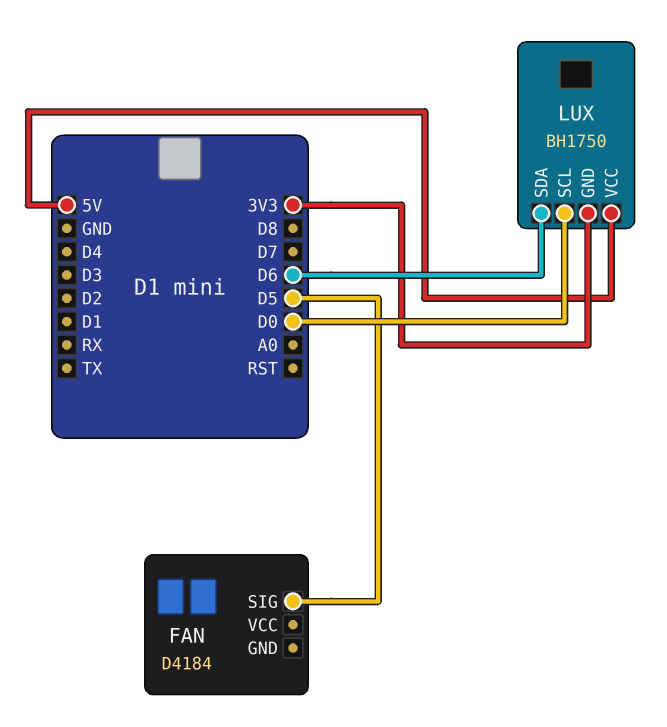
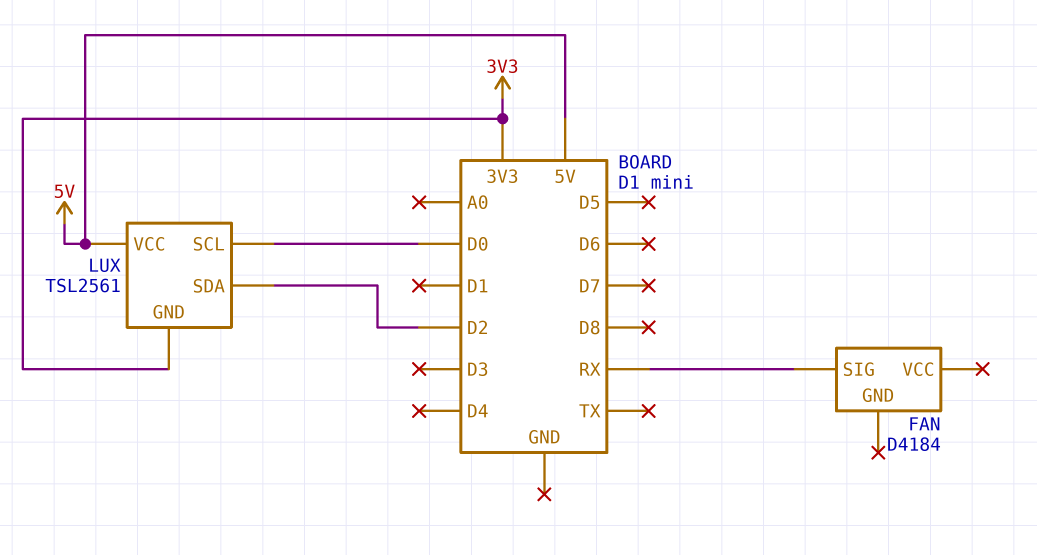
FAN pin SIG: D5 -> RX
LUX: BH1750 -> TSL2561
LUX pin SDA: D6 -> D2

